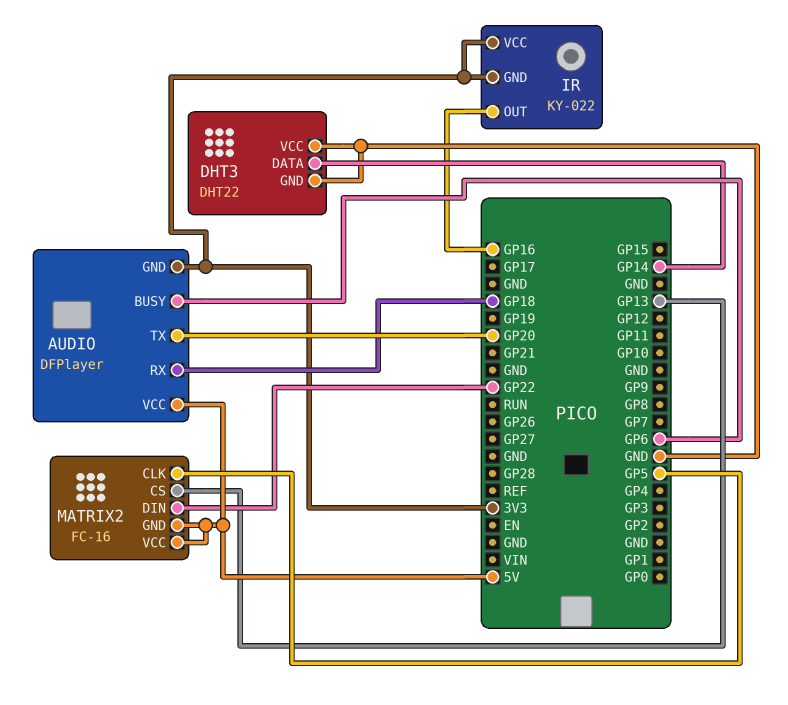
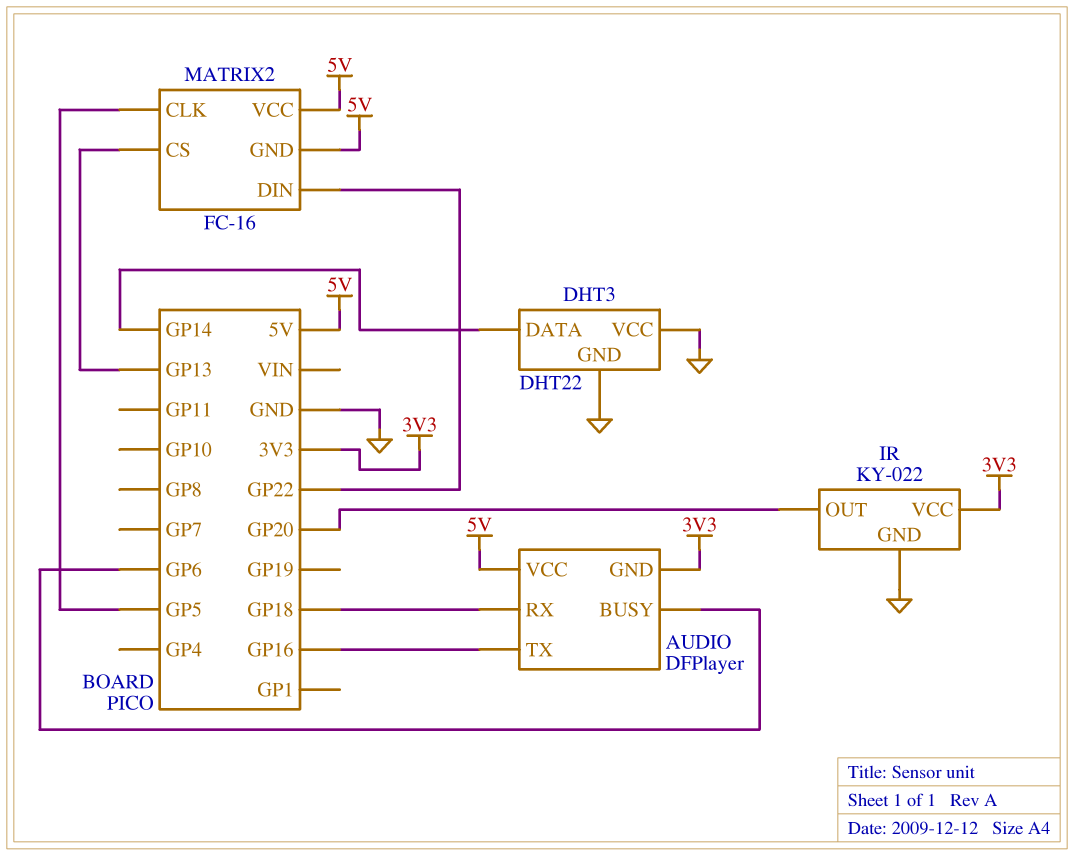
AUDIO pin TX: GP20 -> GP16
IR pin GND: 3V3 -> GND
IR pin OUT: GP16 -> GP20

